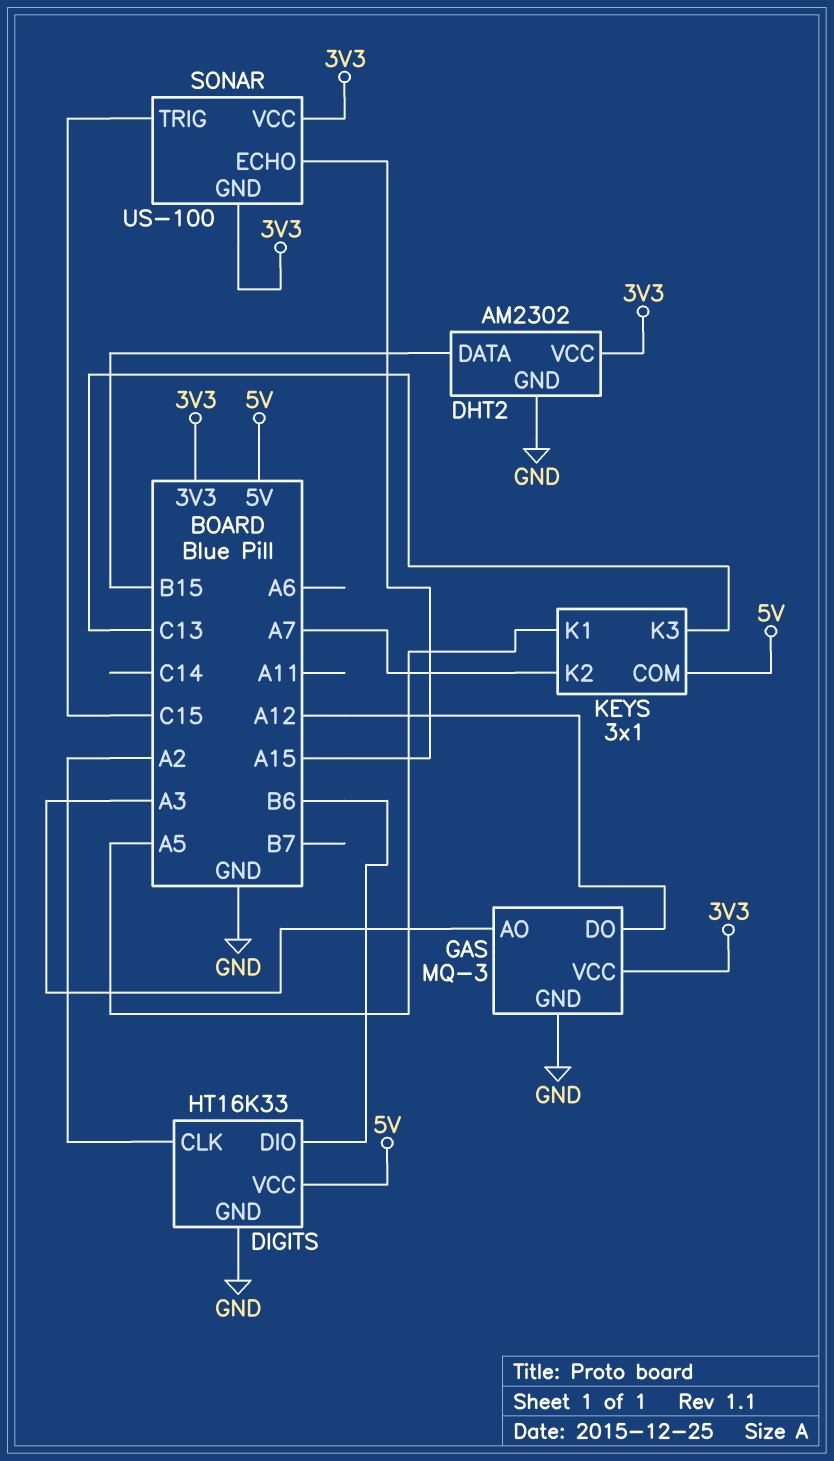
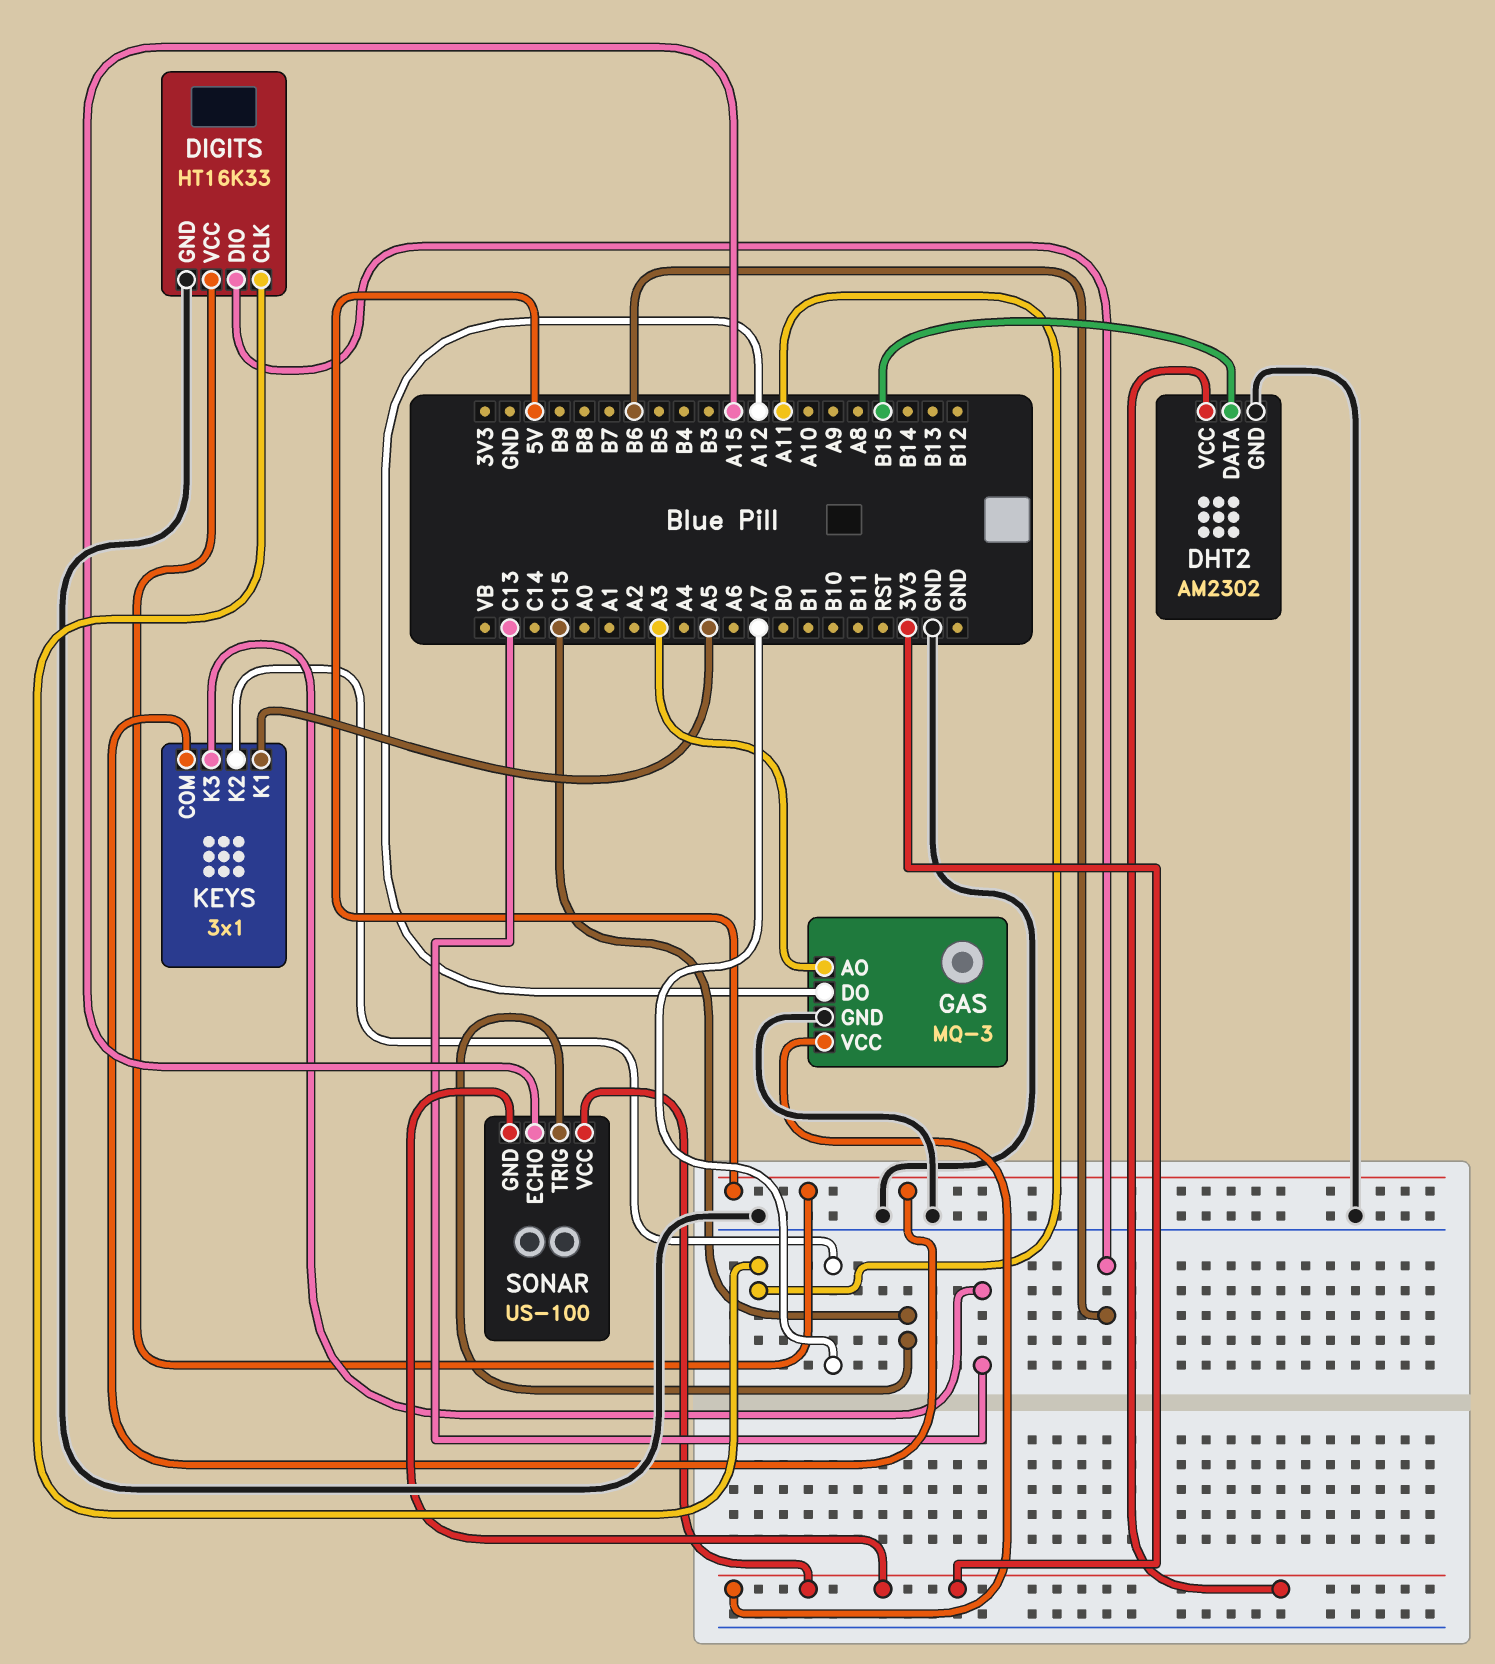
DIGITS pin CLK: A2 -> A11

